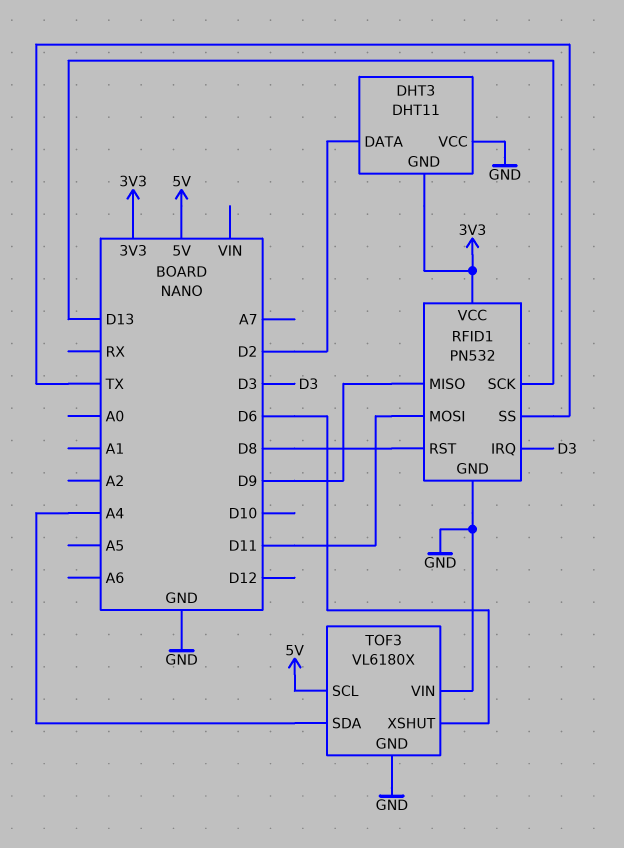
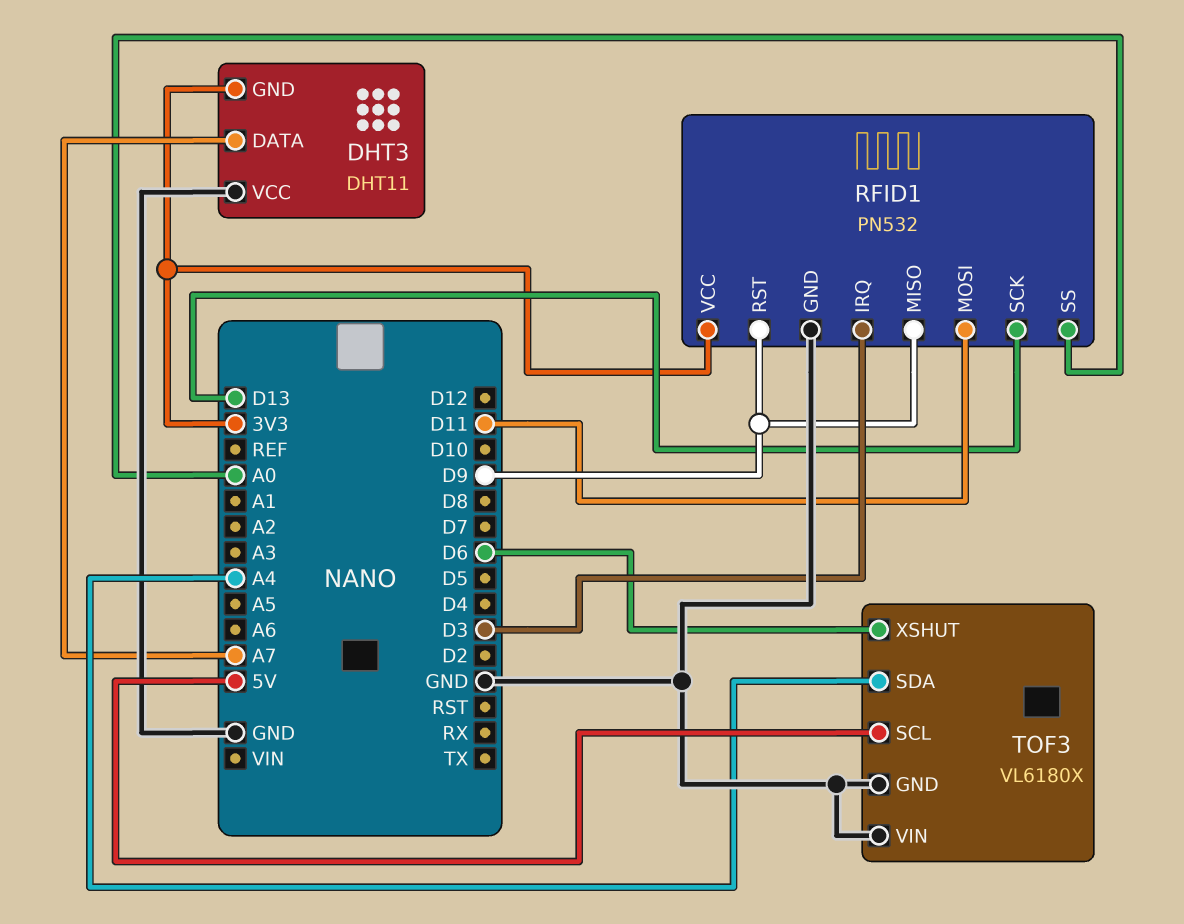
DHT3 pin DATA: D2 -> A7
RFID1 pin RST: D8 -> D9
RFID1 pin SS: TX -> A0

